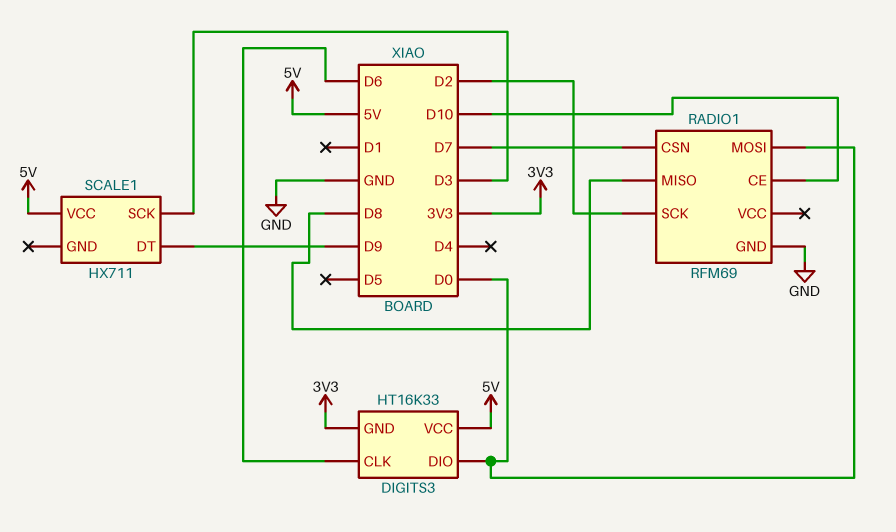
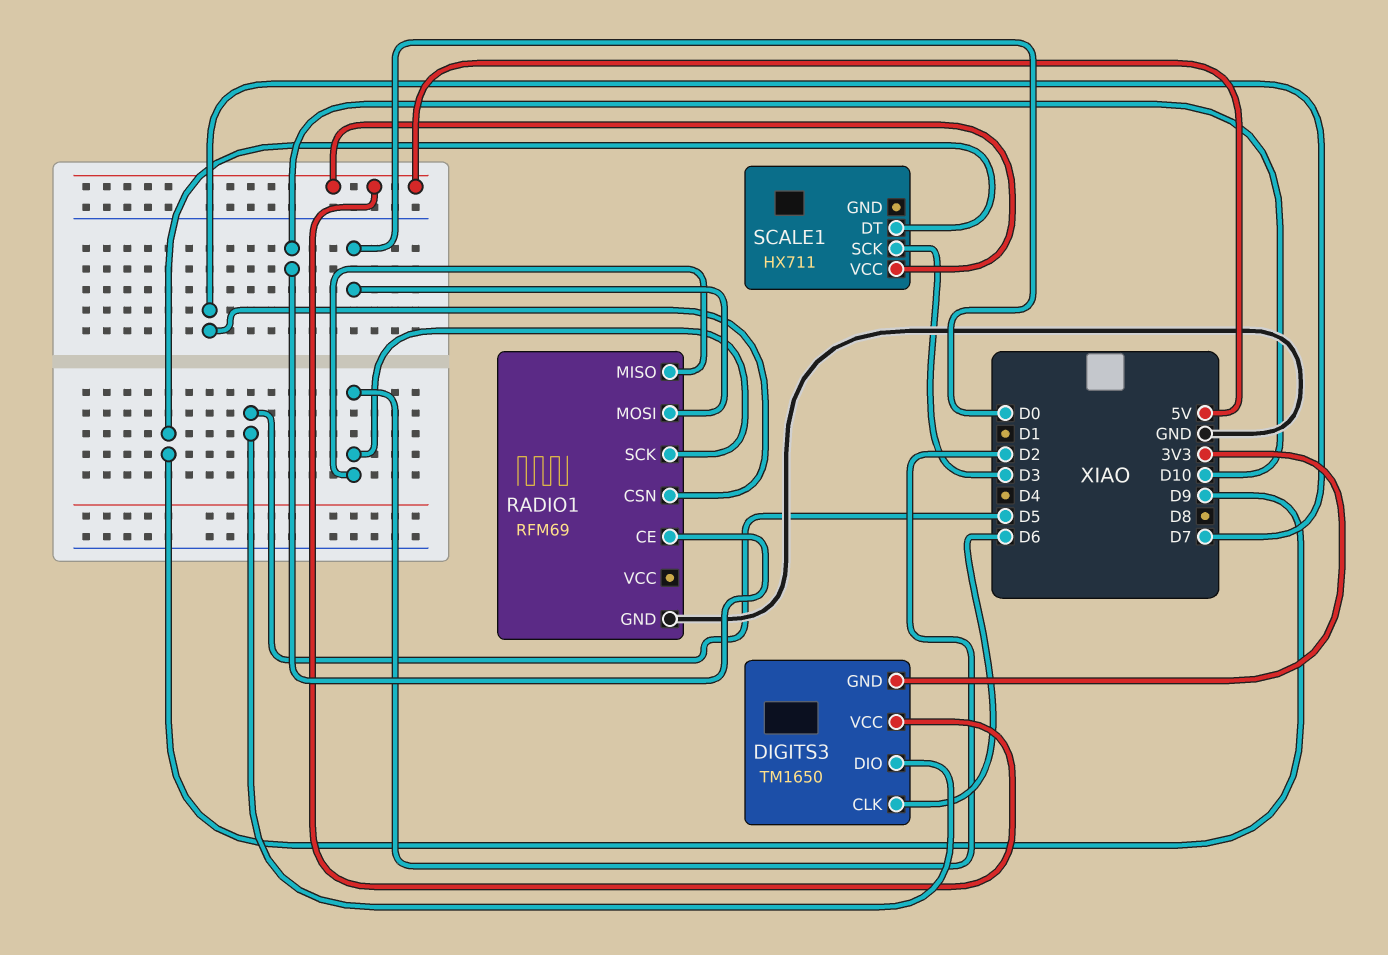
DIGITS3: HT16K33 -> TM1650
DIGITS3 pin DIO: D0 -> D5
RADIO1 pin MISO: D8 -> D2

